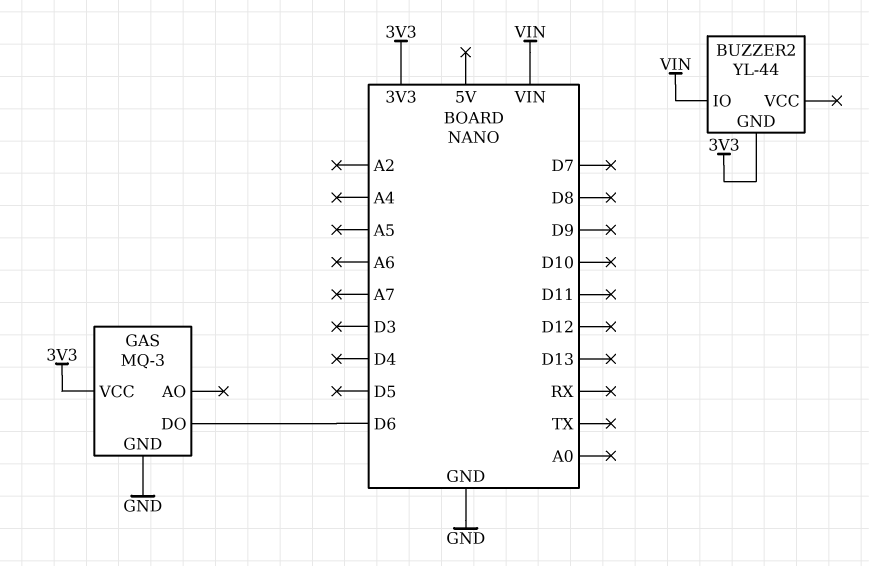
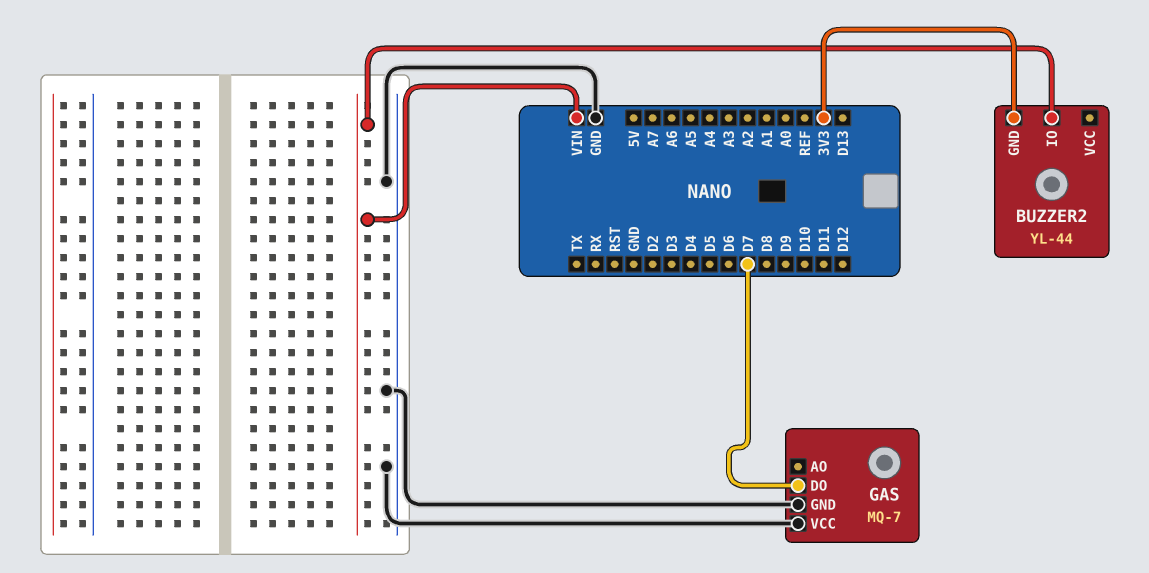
GAS: MQ-3 -> MQ-7
GAS pin DO: D6 -> D7
GAS pin VCC: 3V3 -> GND

